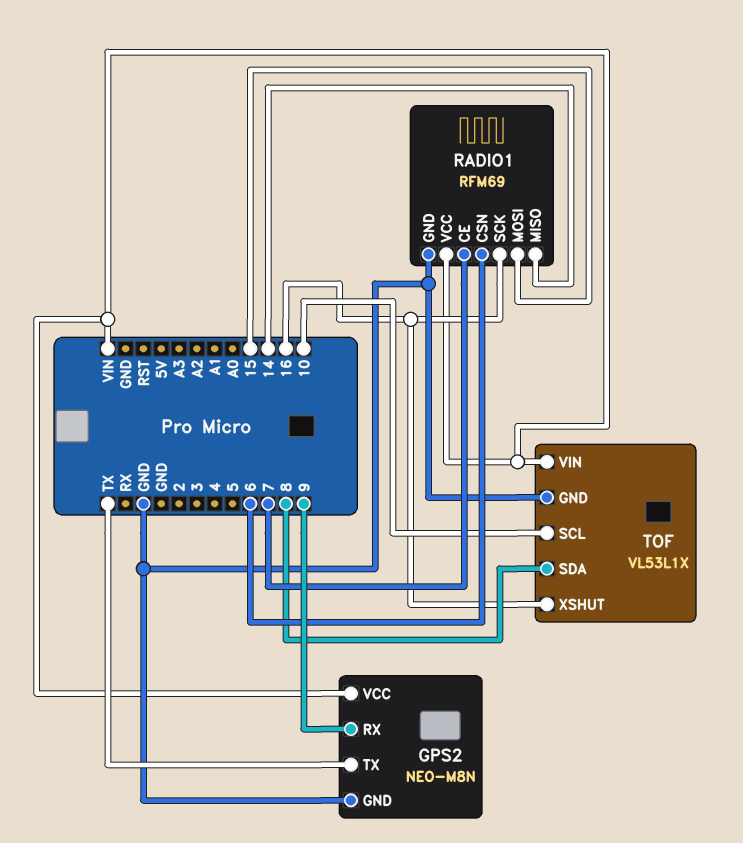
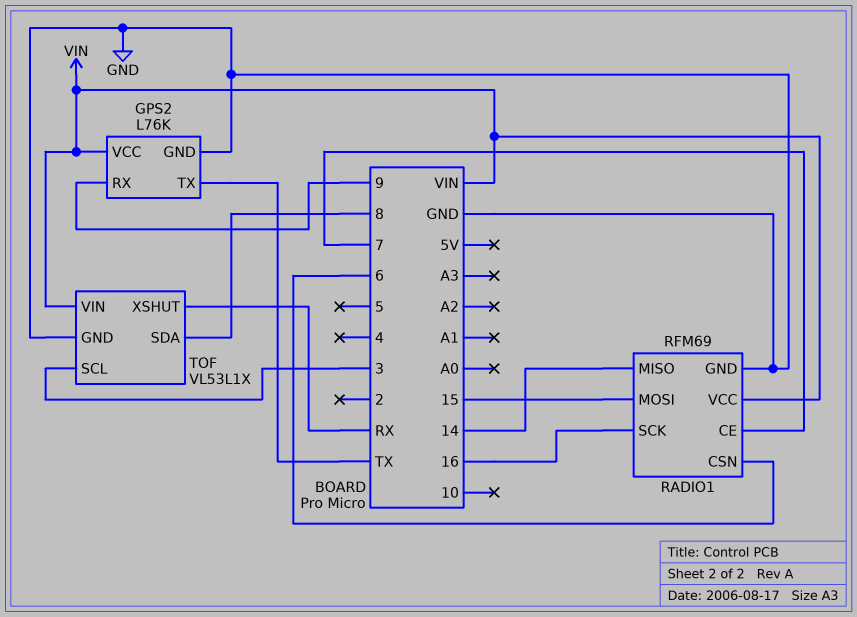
GPS2: NEO-M8N -> L76K
TOF pin SCL: 10 -> 3
TOF pin XSHUT: 16 -> RX

